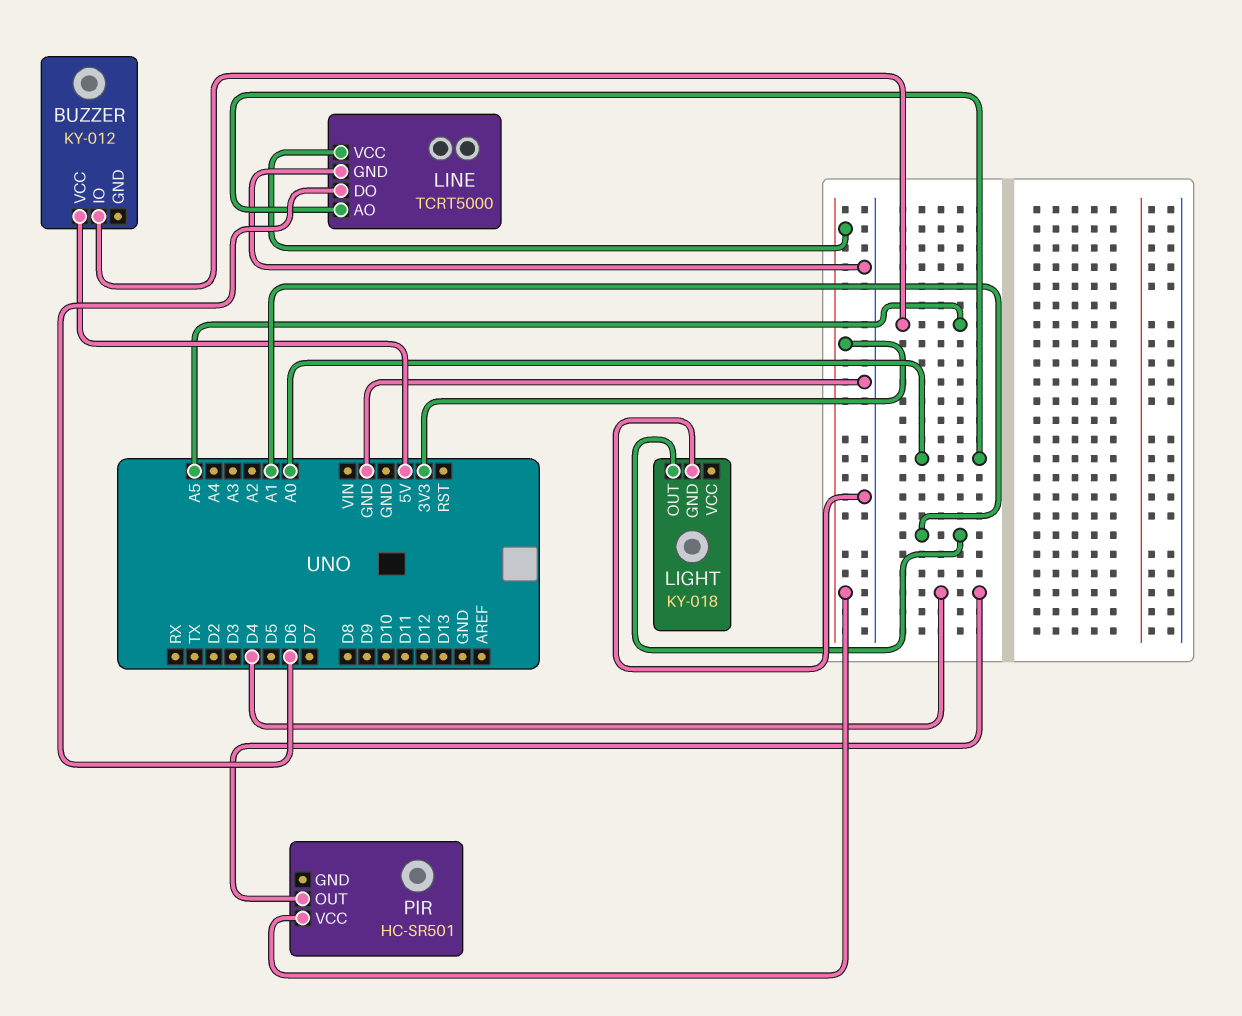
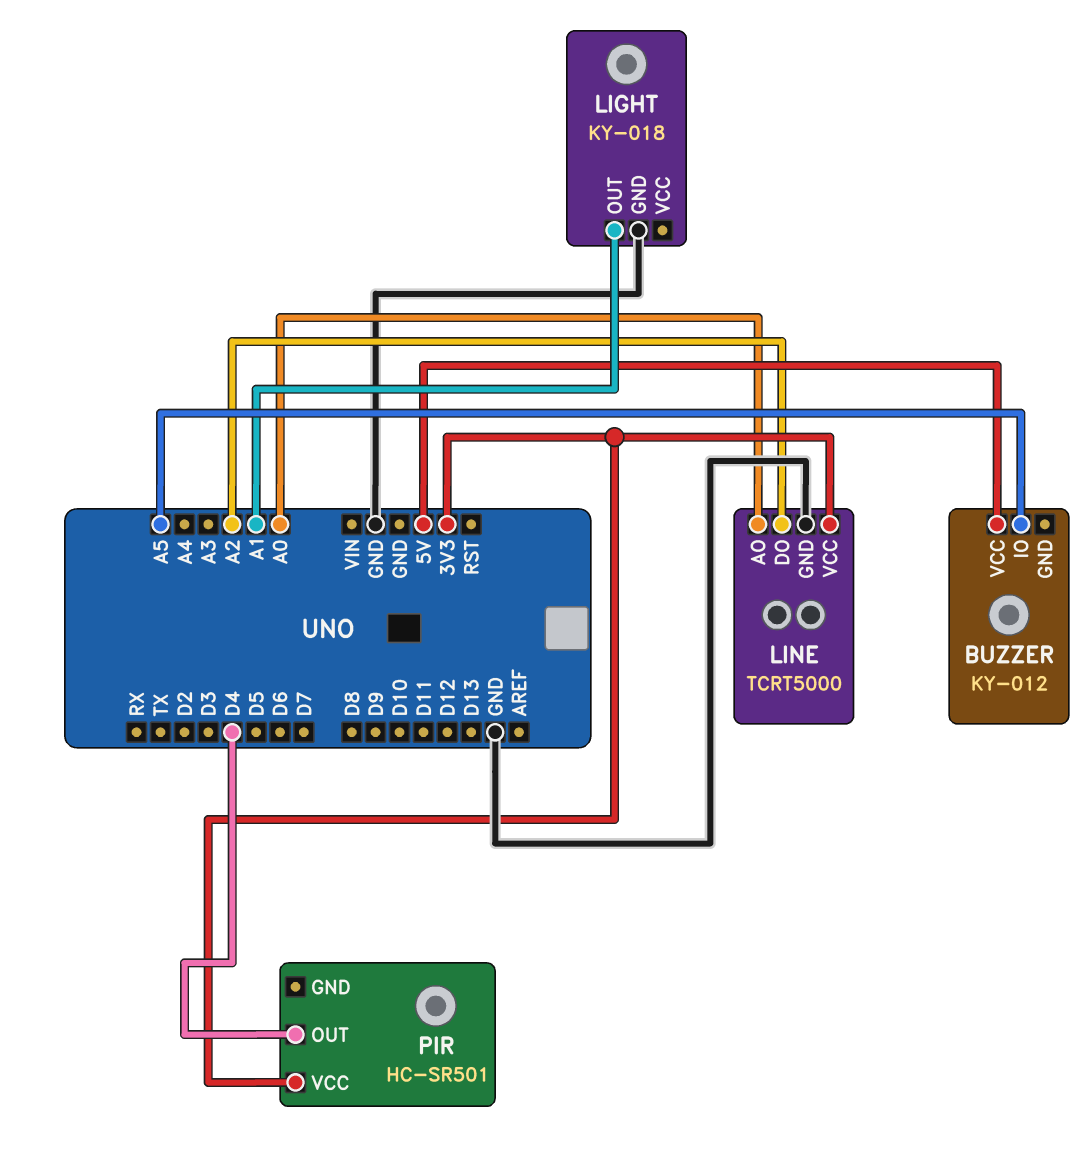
LINE pin DO: D6 -> A2

